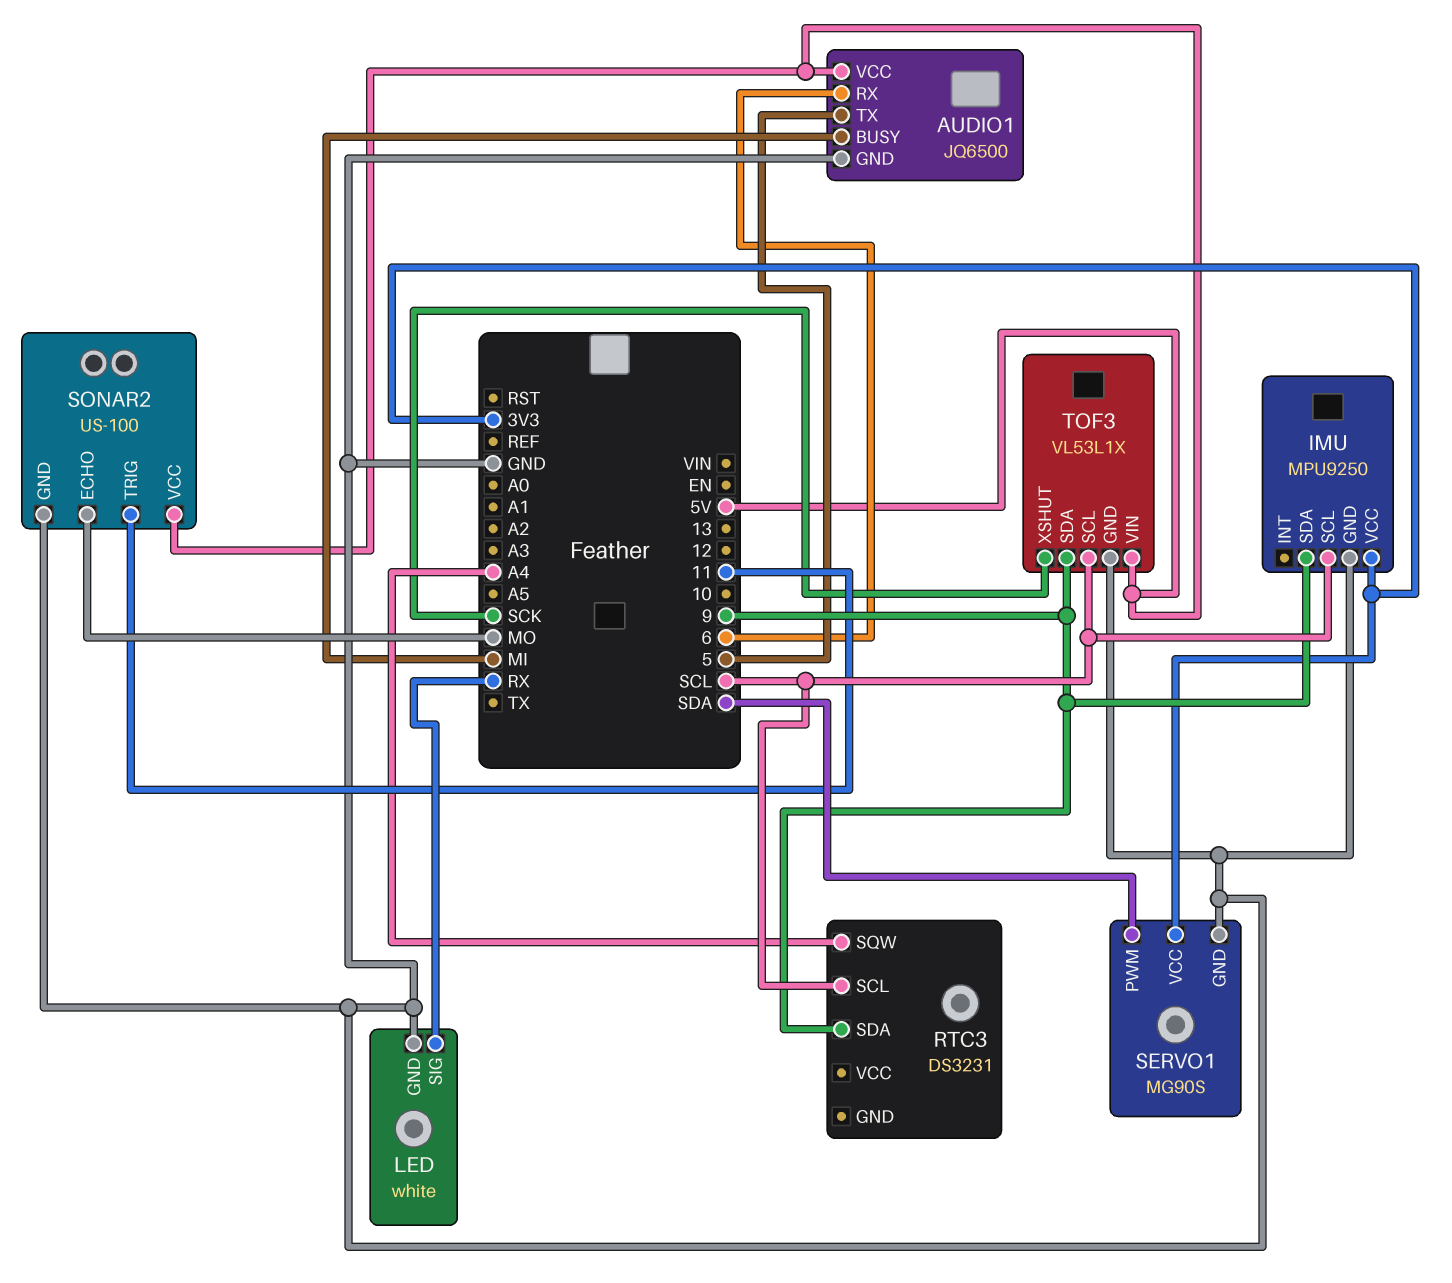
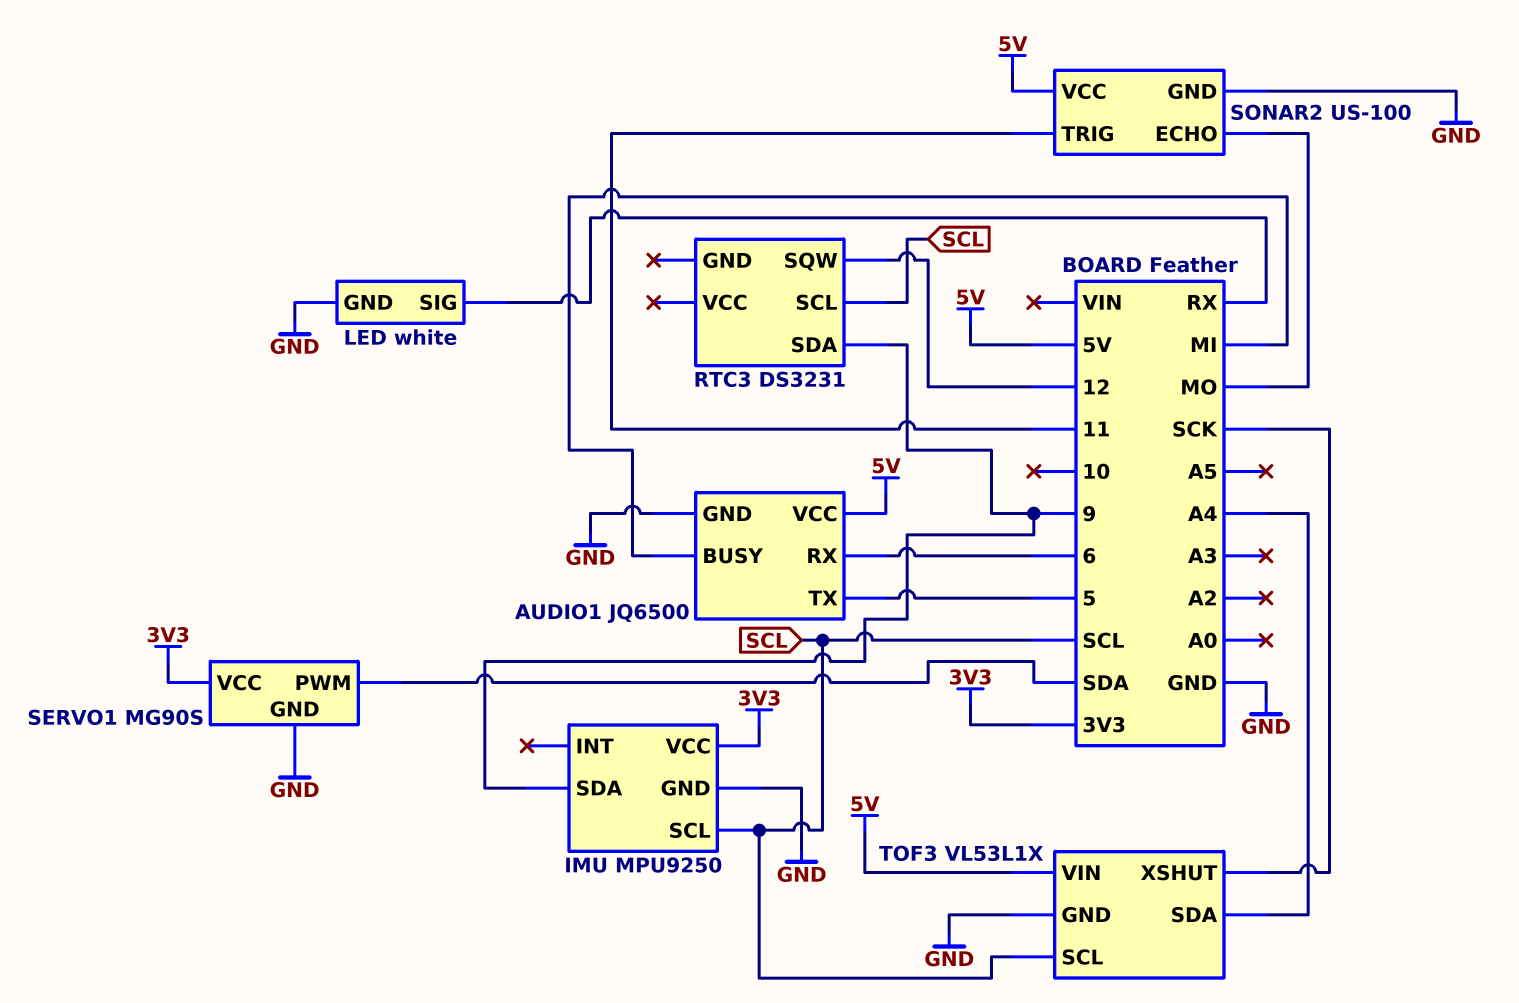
RTC3 pin SQW: A4 -> 12
TOF3 pin SDA: 9 -> A4

